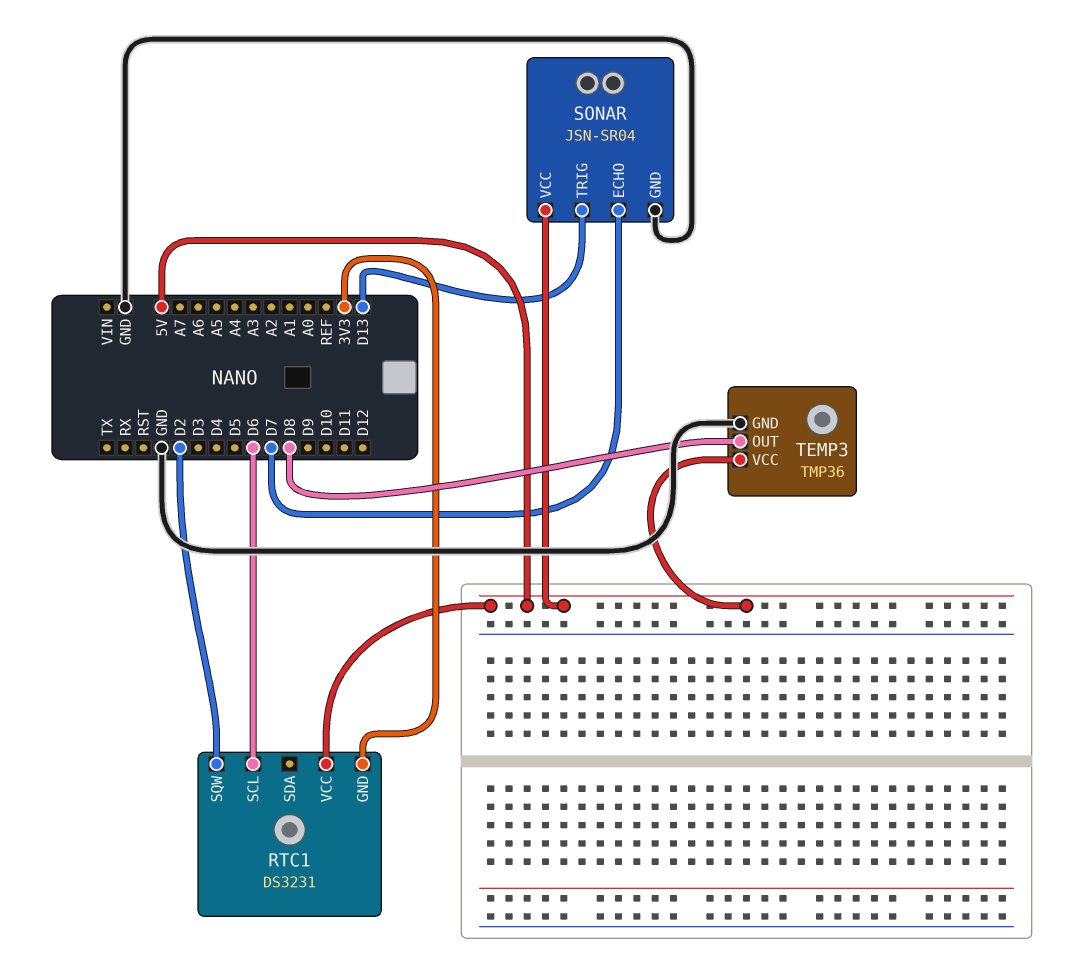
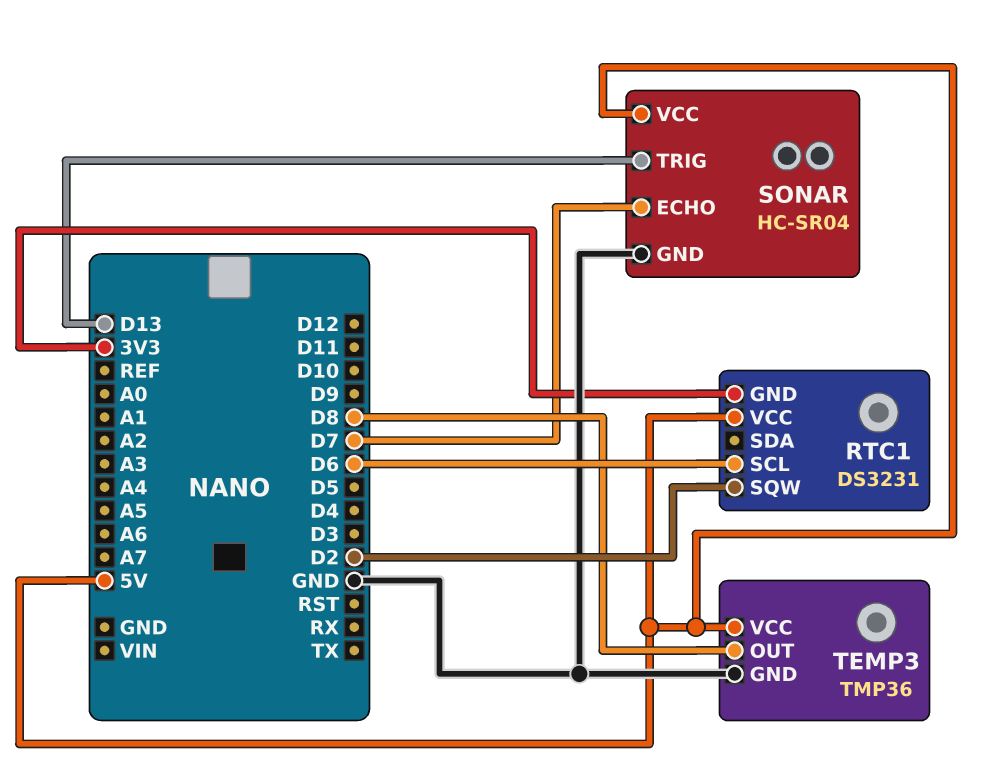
SONAR: JSN-SR04 -> HC-SR04

